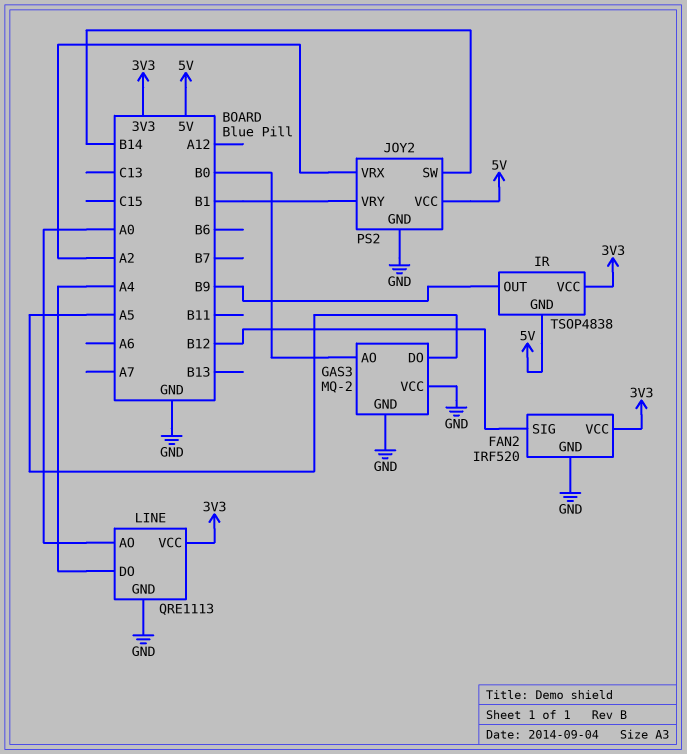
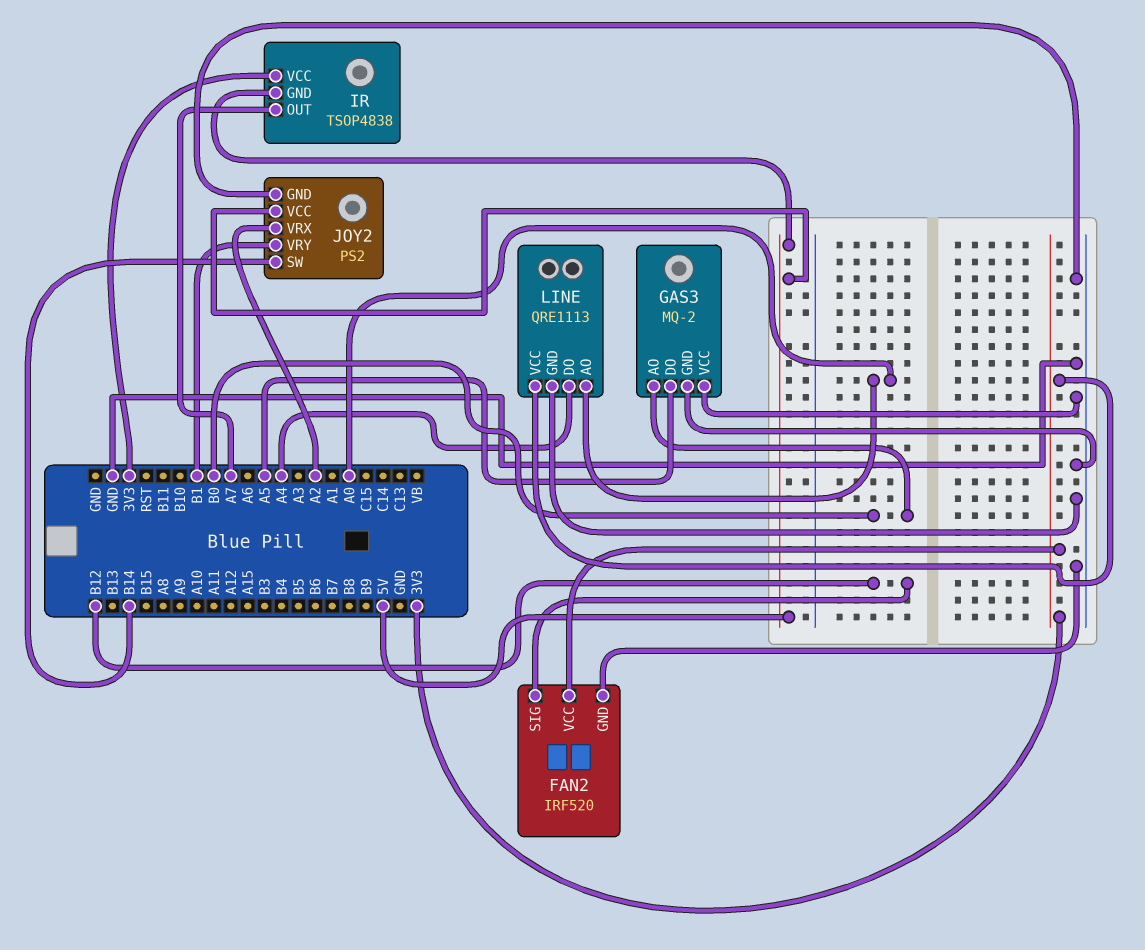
IR pin OUT: B9 -> A7

